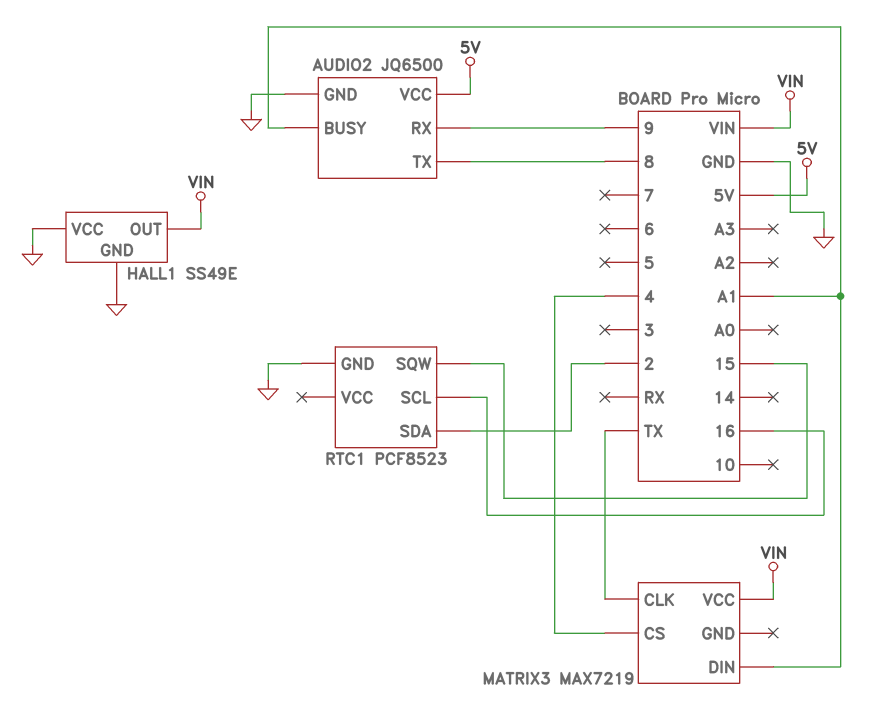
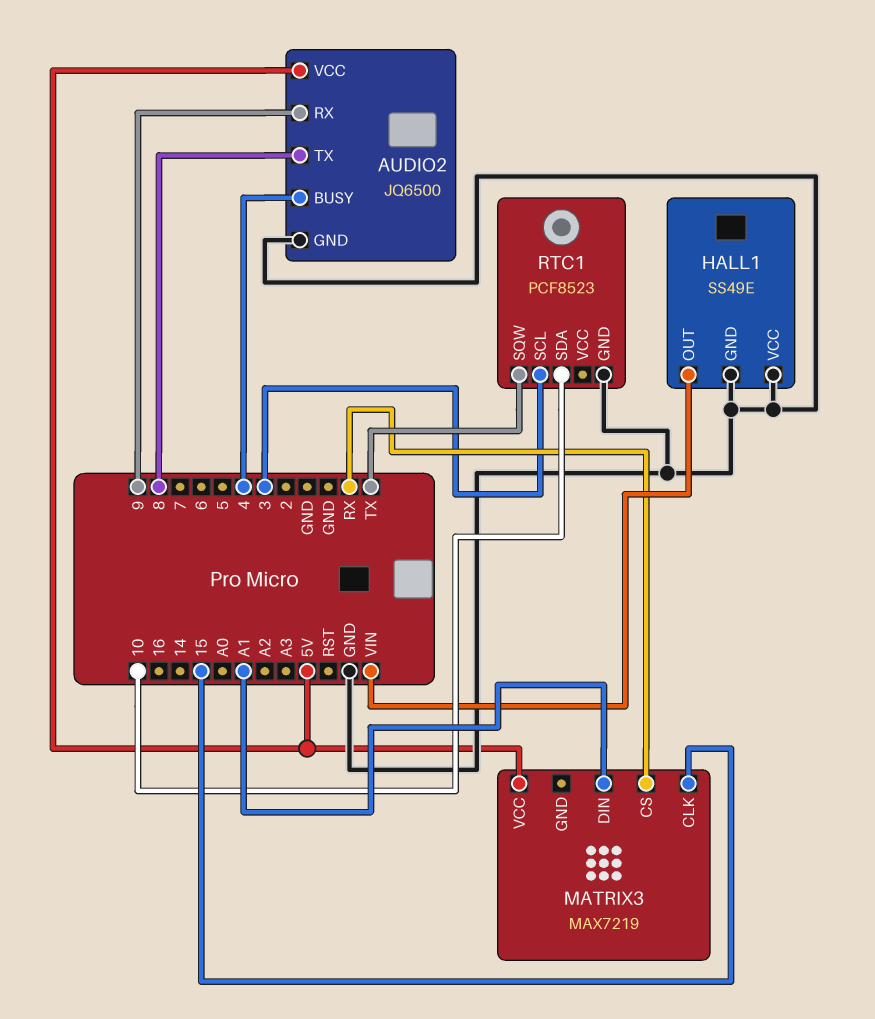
AUDIO2 pin BUSY: A1 -> 4
MATRIX3 pin CLK: TX -> 15
MATRIX3 pin CS: 4 -> RX
MATRIX3 pin VCC: VIN -> 5V
RTC1 pin SCL: 16 -> 3
RTC1 pin SDA: 2 -> 10
RTC1 pin SQW: 15 -> TX

